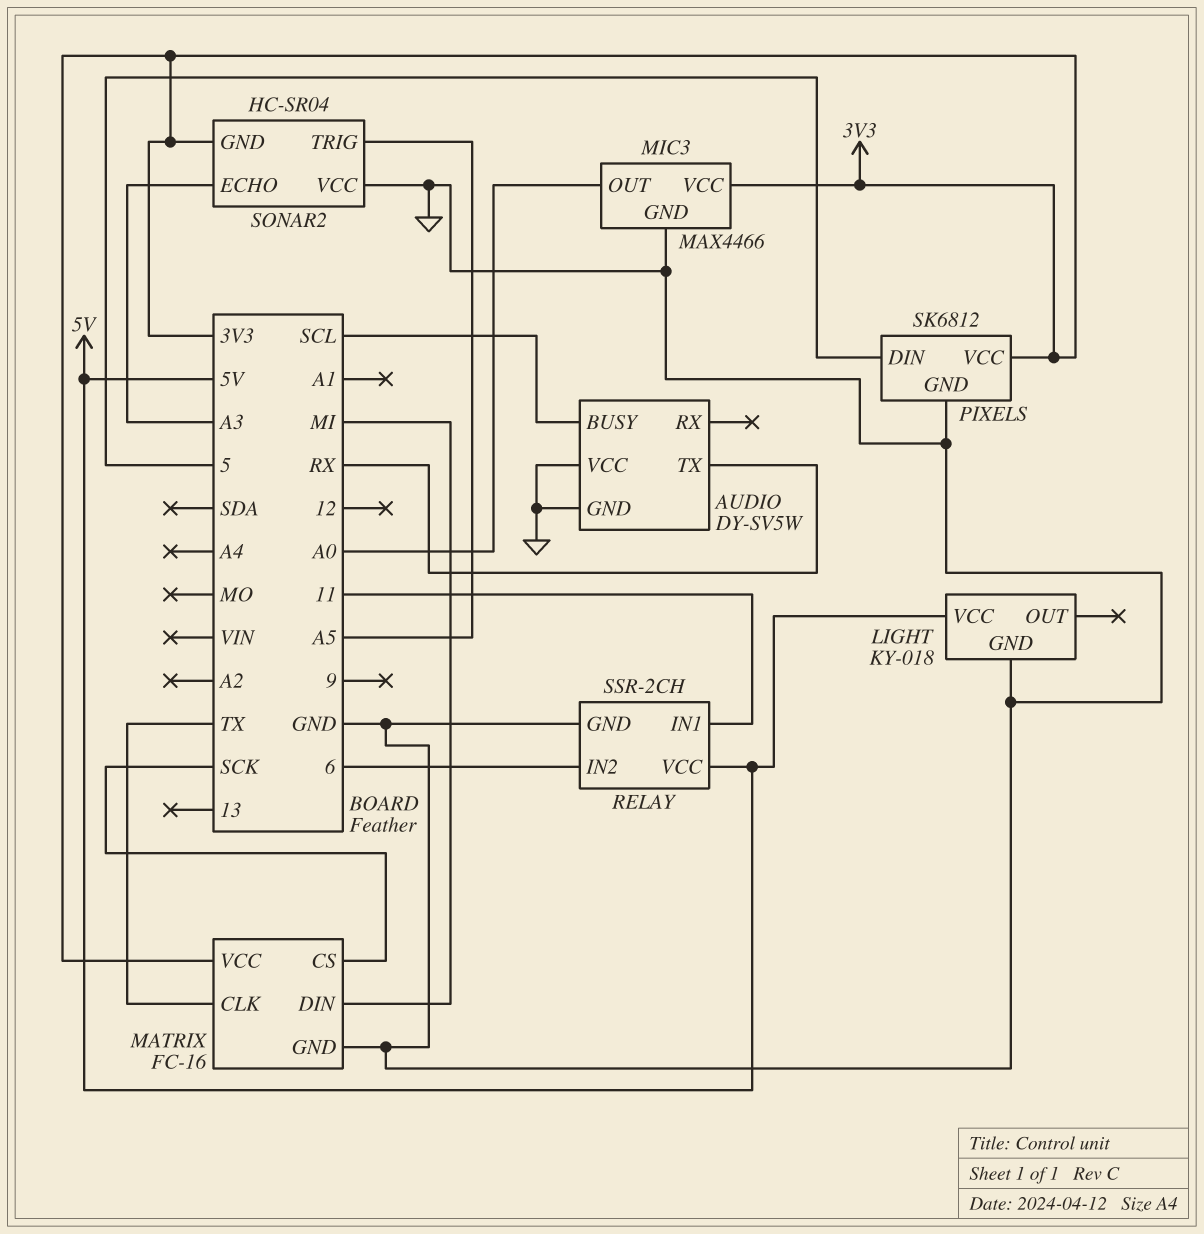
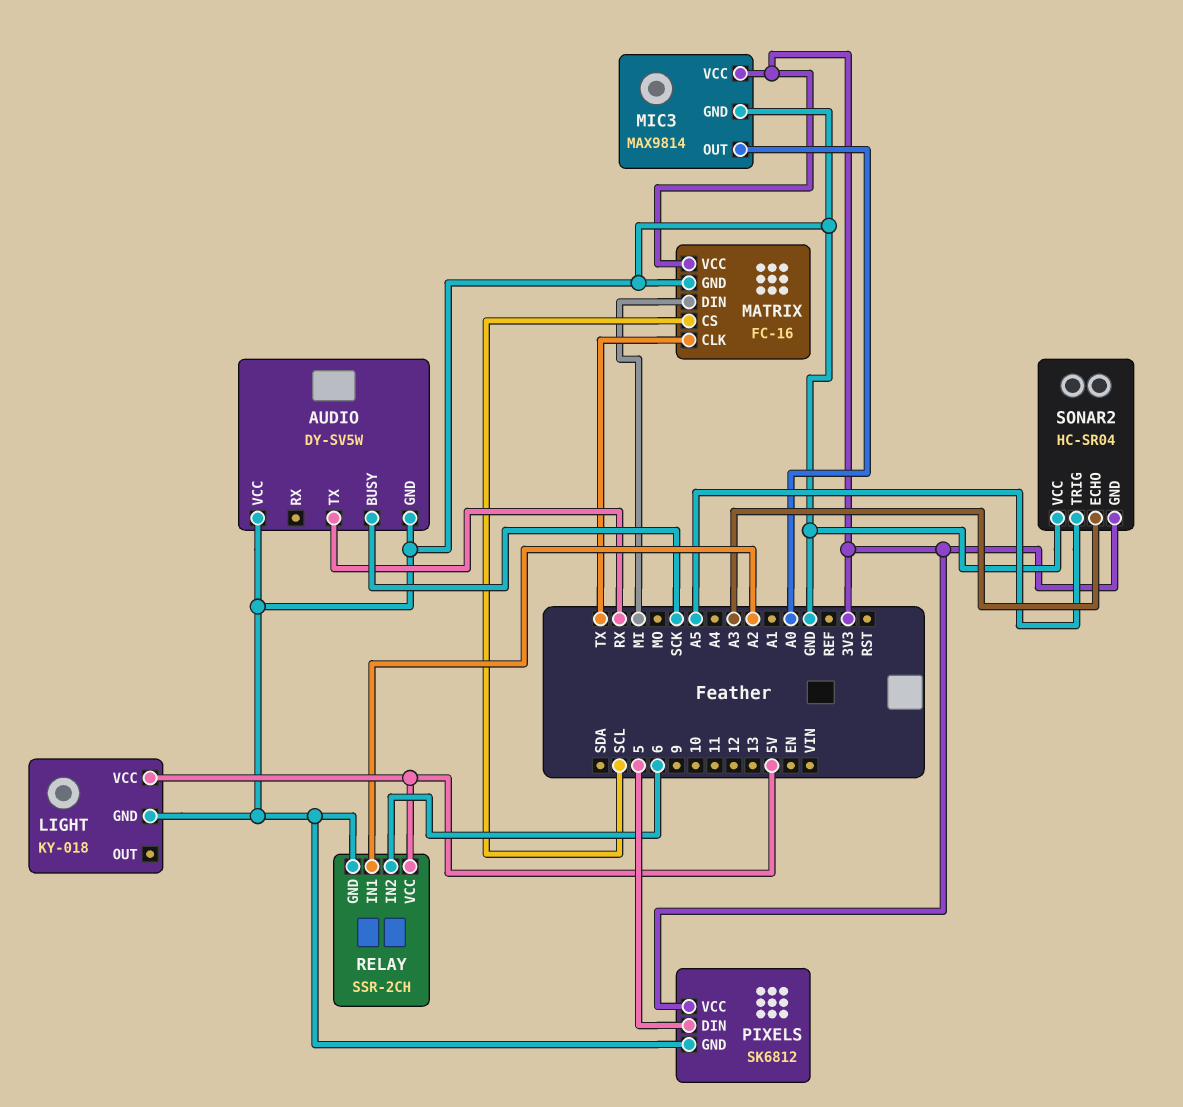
AUDIO pin BUSY: SCL -> SCK
MATRIX pin CS: SCK -> SCL
MIC3: MAX4466 -> MAX9814
RELAY pin IN1: 11 -> A2

